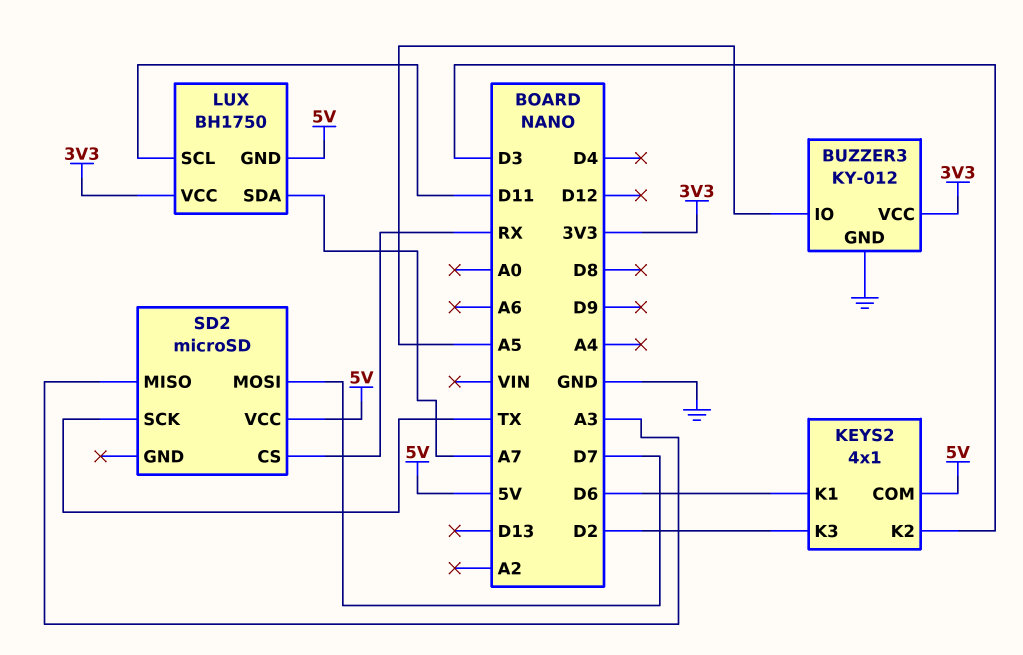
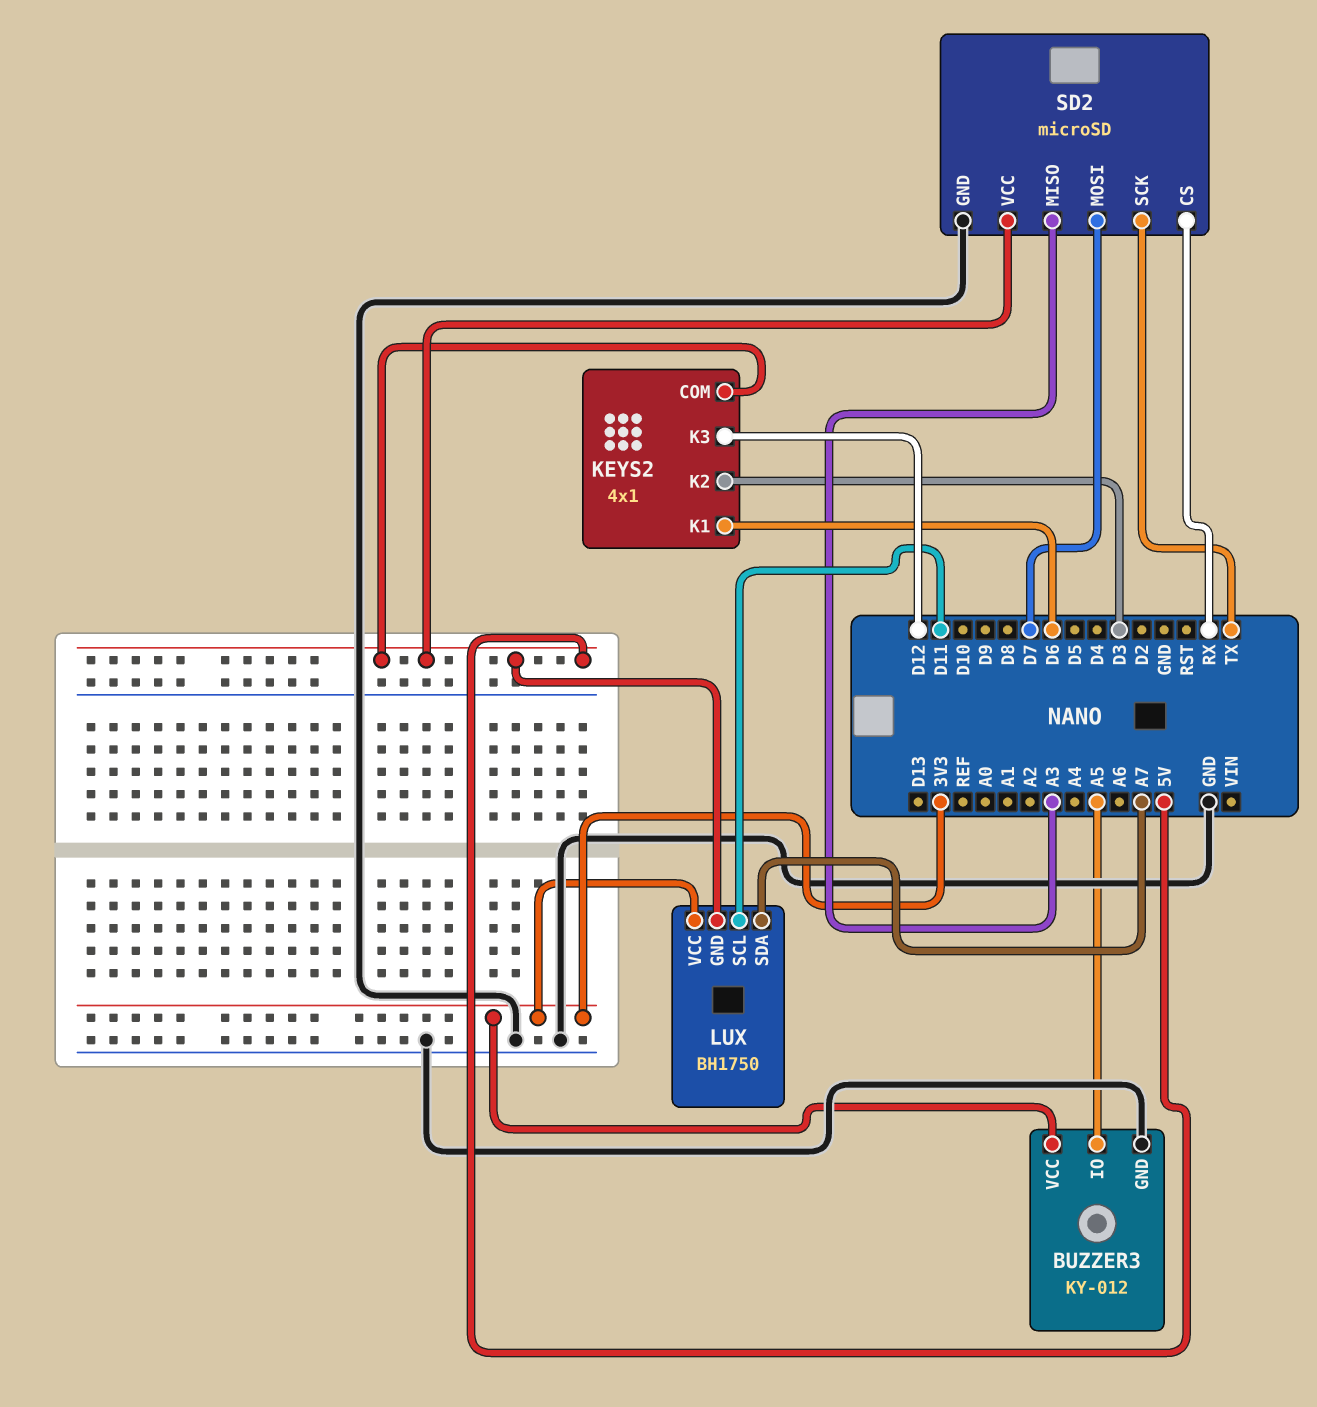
KEYS2 pin K3: D2 -> D12
SD2 pin GND: none -> GND

